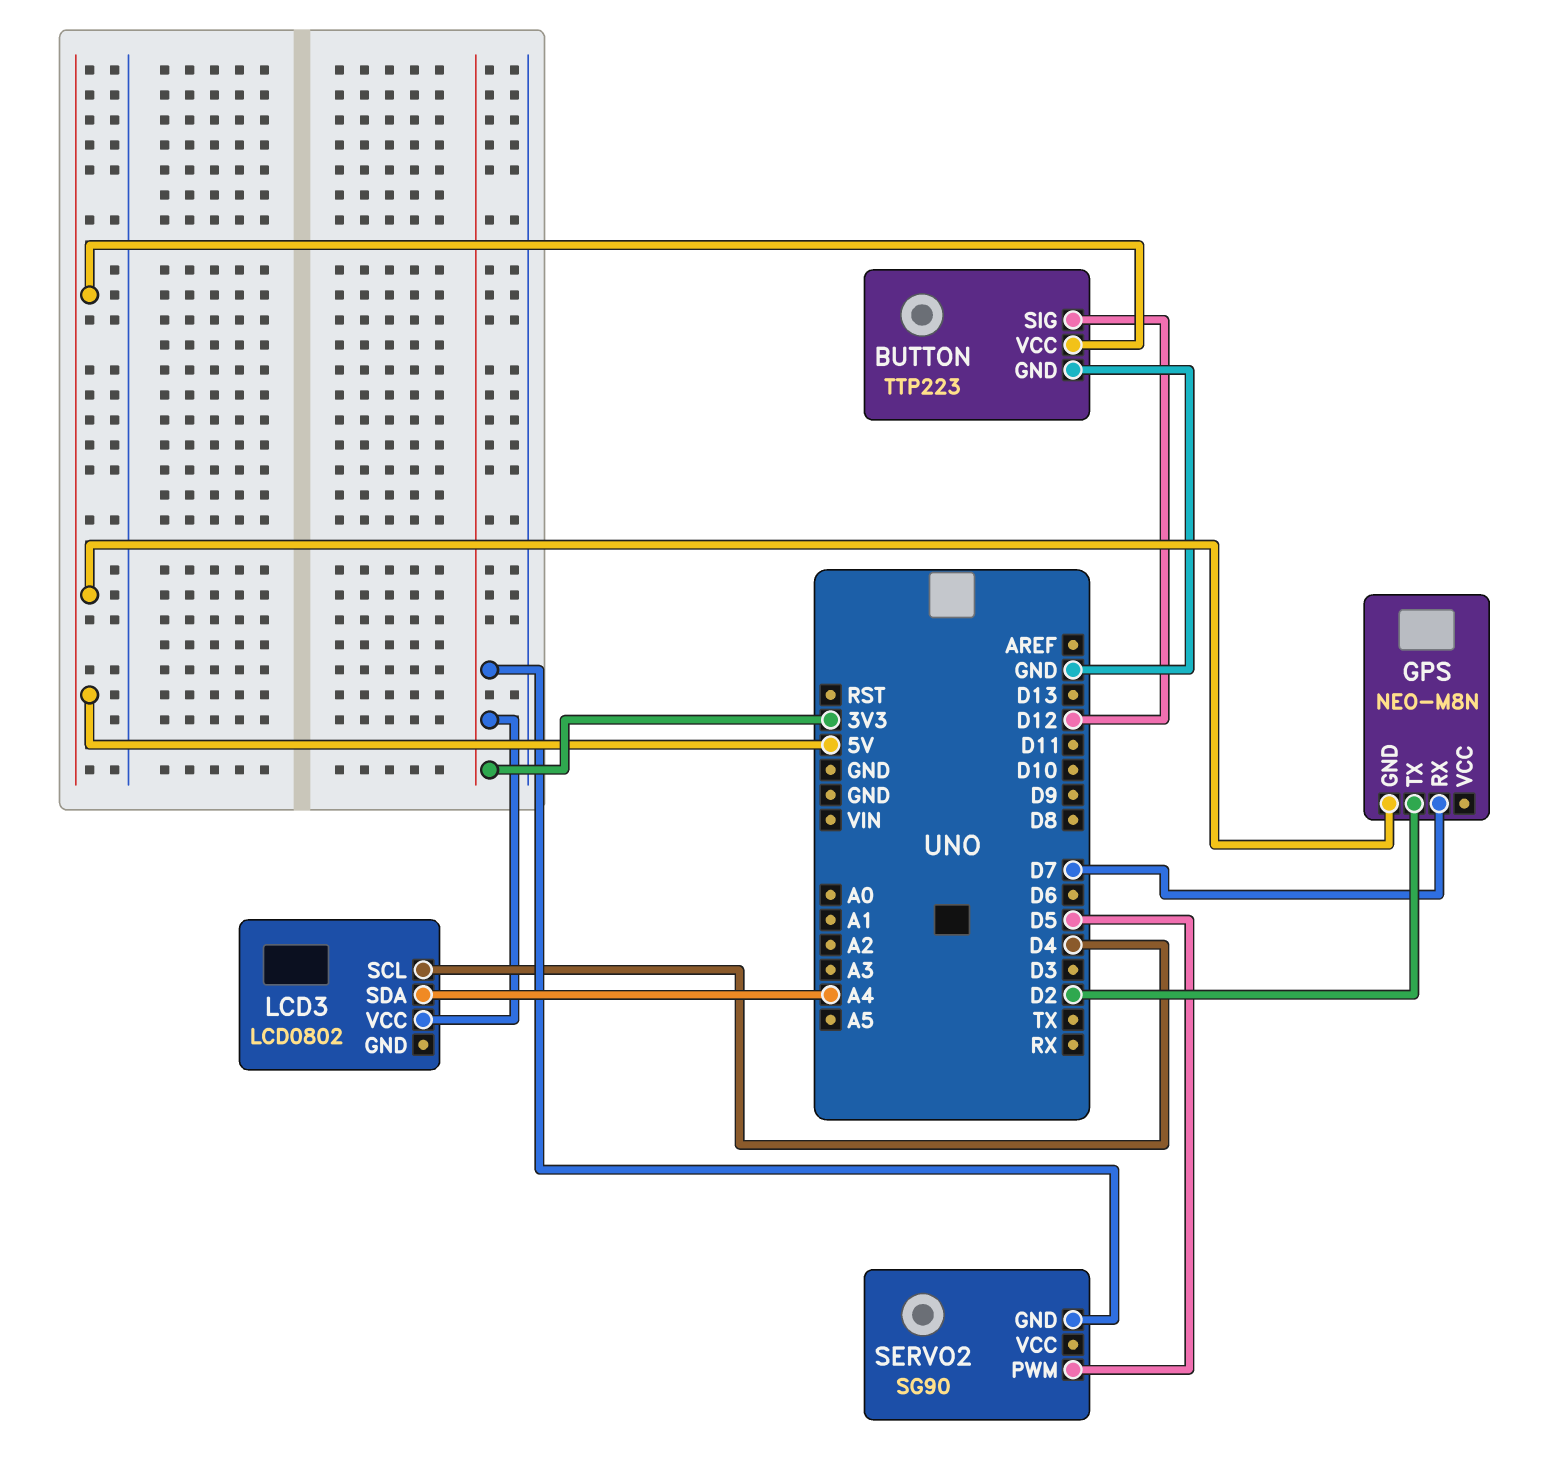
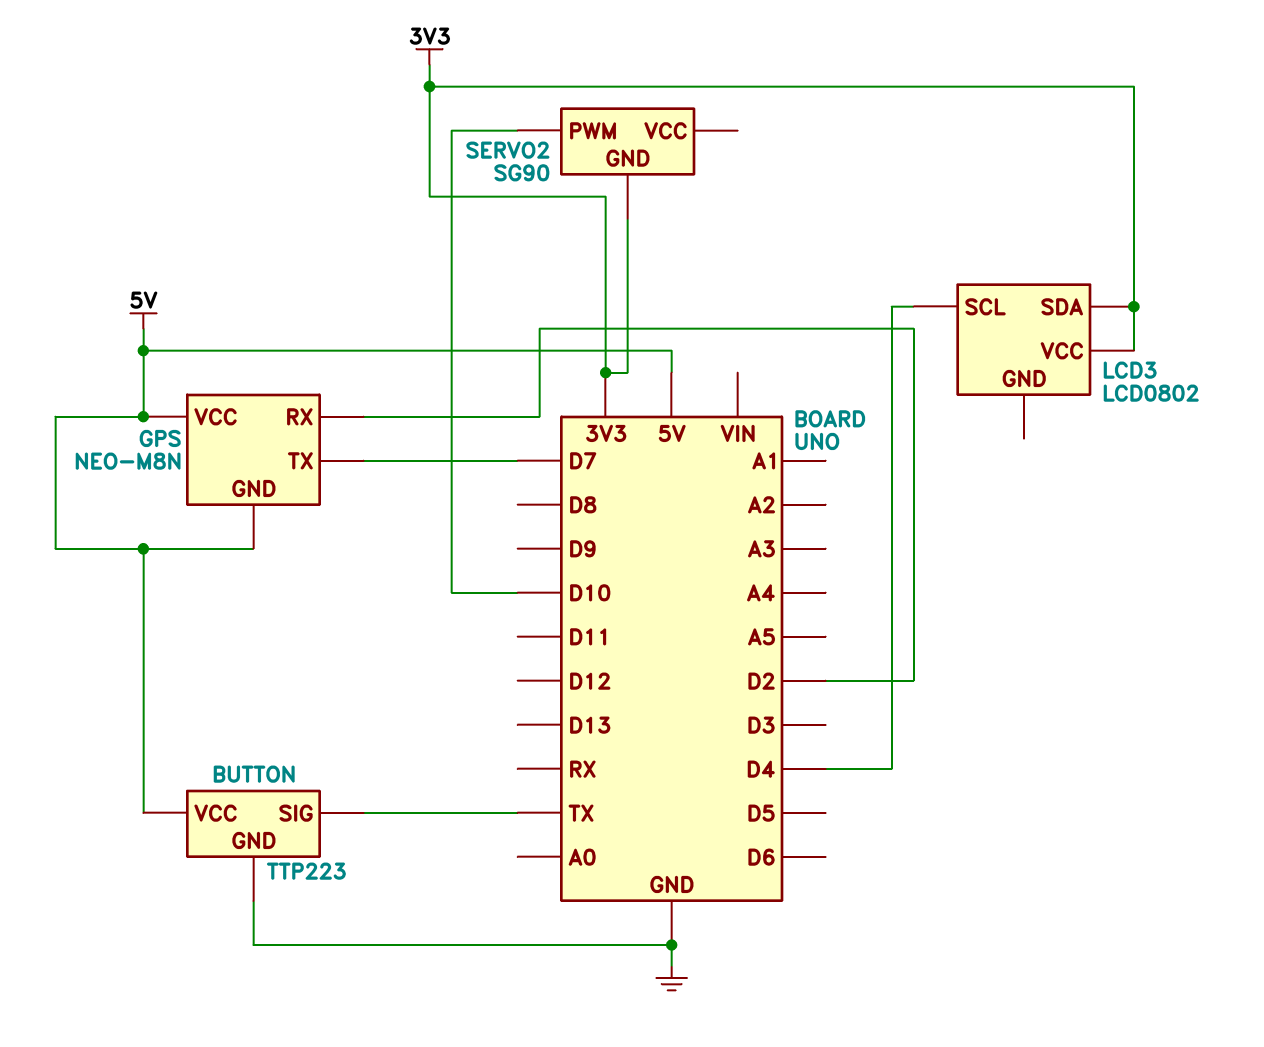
BUTTON pin SIG: D12 -> TX
GPS pin RX: D7 -> D2
GPS pin TX: D2 -> D7
GPS pin VCC: none -> 5V
LCD3 pin SDA: A4 -> 3V3
SERVO2 pin PWM: D5 -> D10

